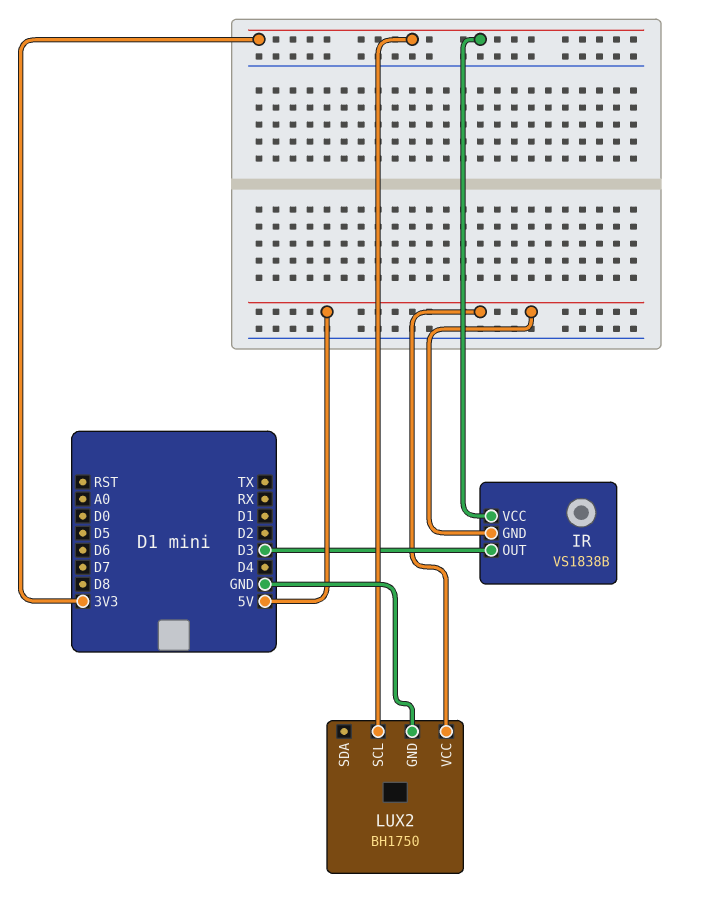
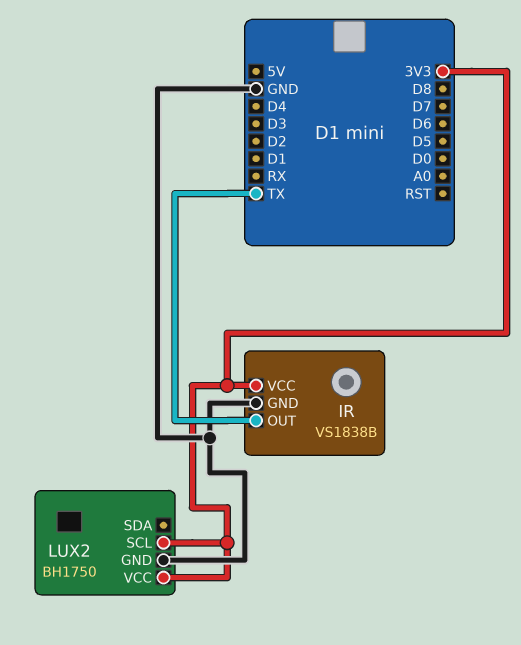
IR pin GND: 5V -> GND
IR pin OUT: D3 -> TX
LUX2 pin VCC: 5V -> 3V3

